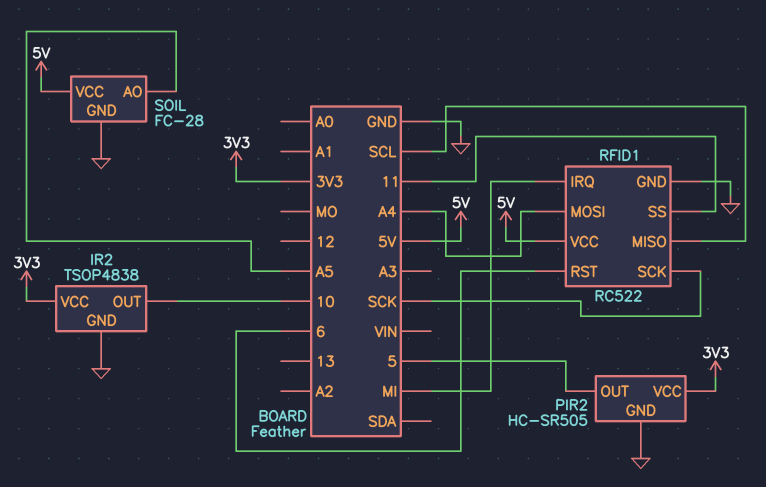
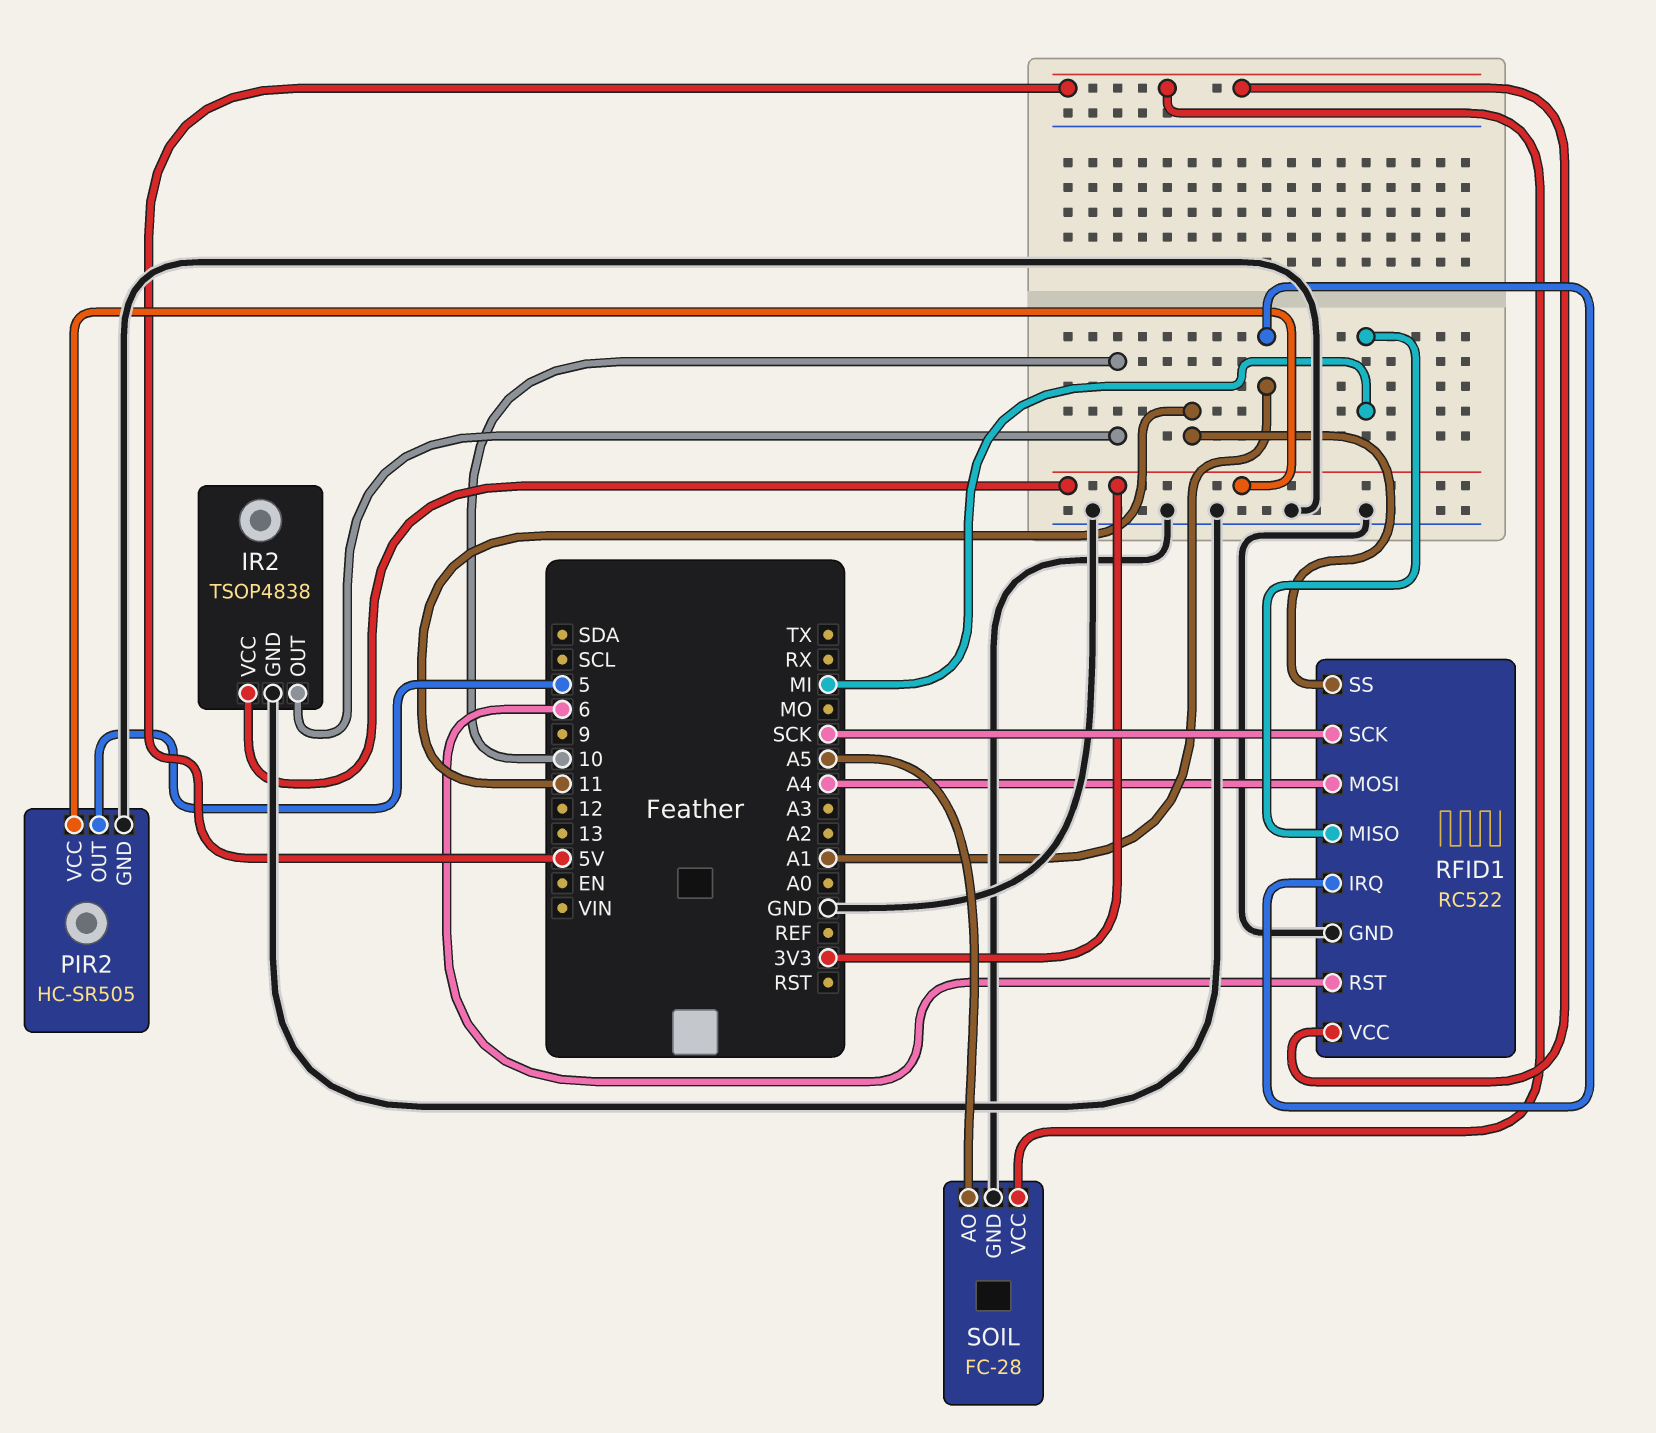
RFID1 pin IRQ: MI -> A1
RFID1 pin MISO: SCL -> MI

